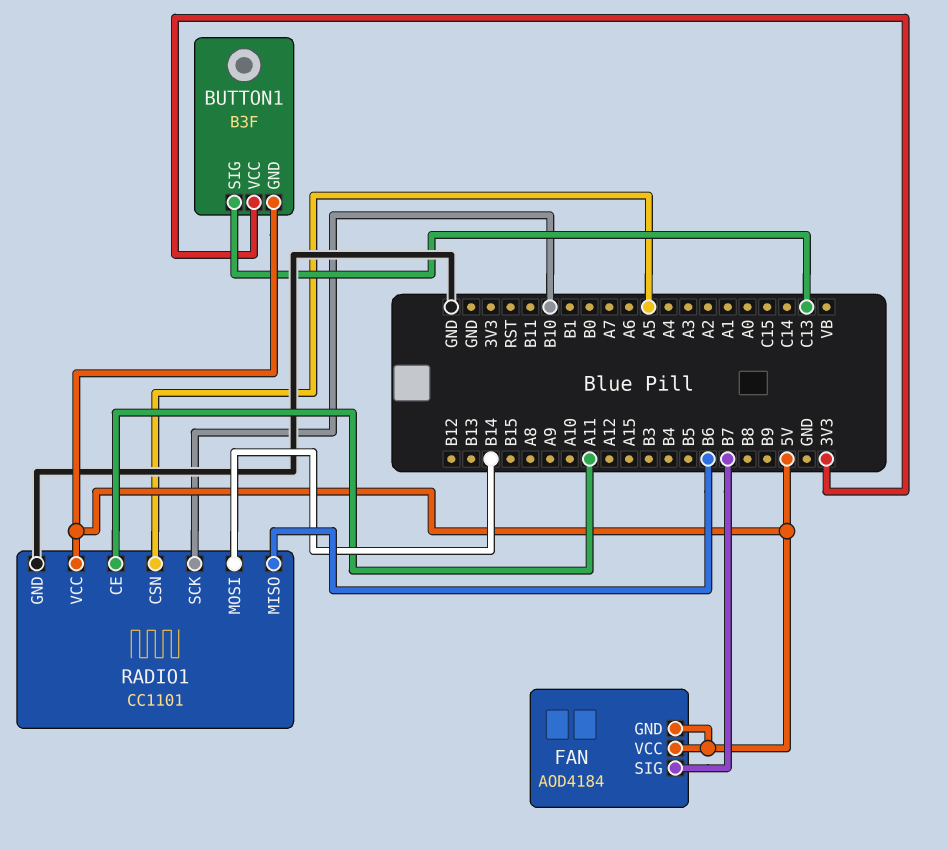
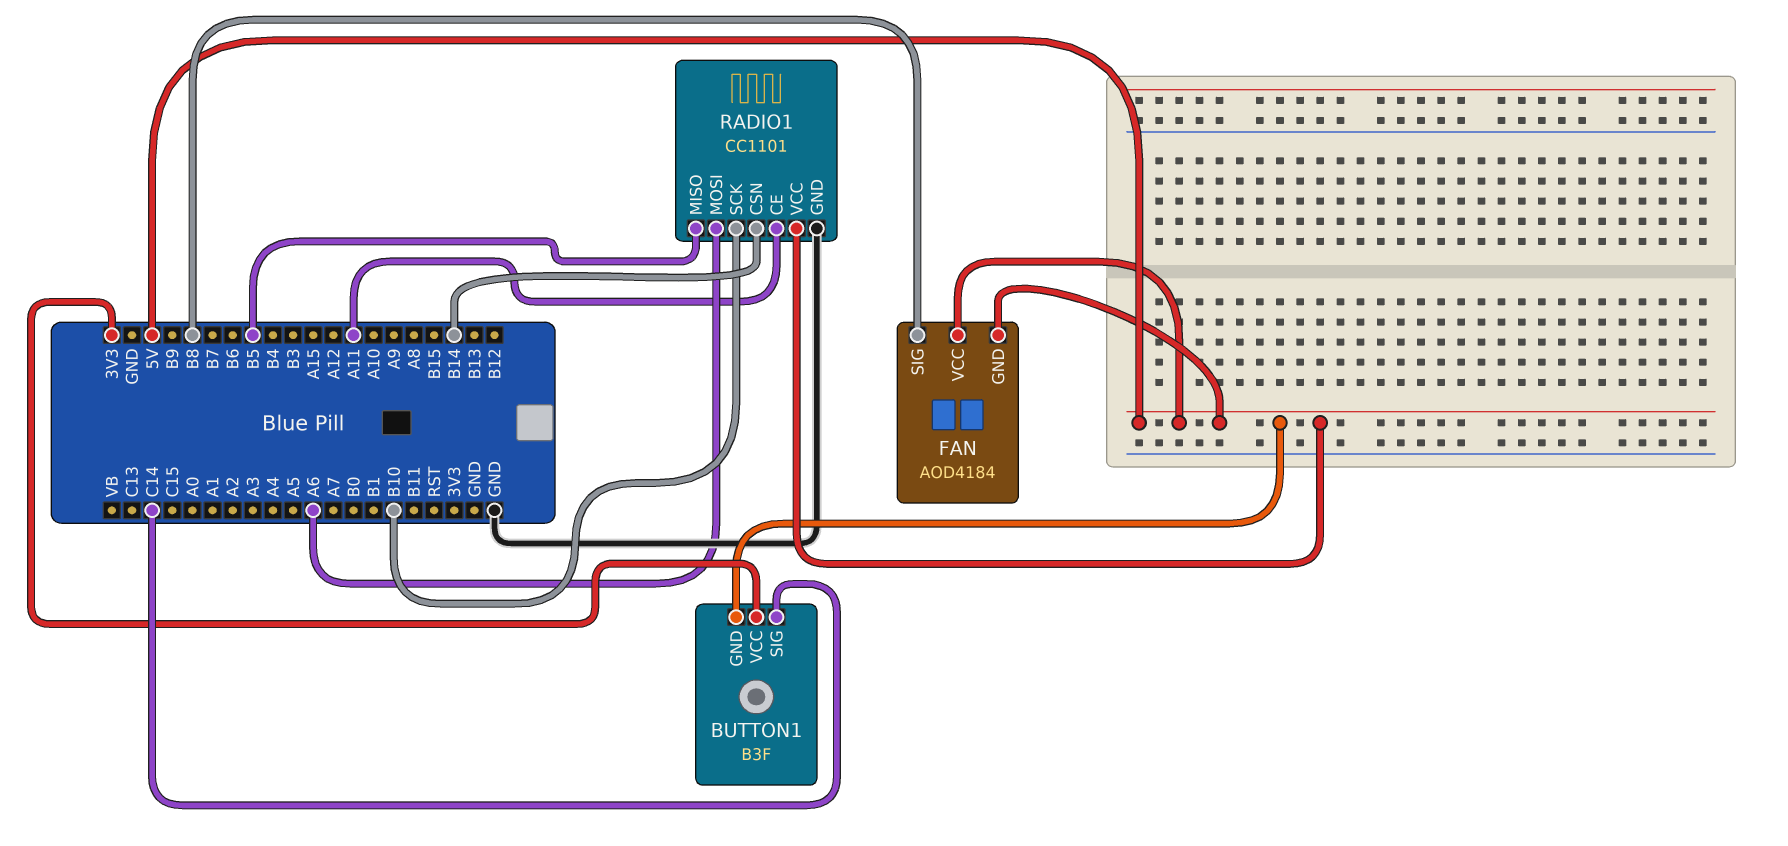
BUTTON1 pin SIG: C13 -> C14
FAN pin SIG: B7 -> B8
RADIO1 pin CSN: A5 -> B14
RADIO1 pin MISO: B6 -> B5
RADIO1 pin MOSI: B14 -> A6

